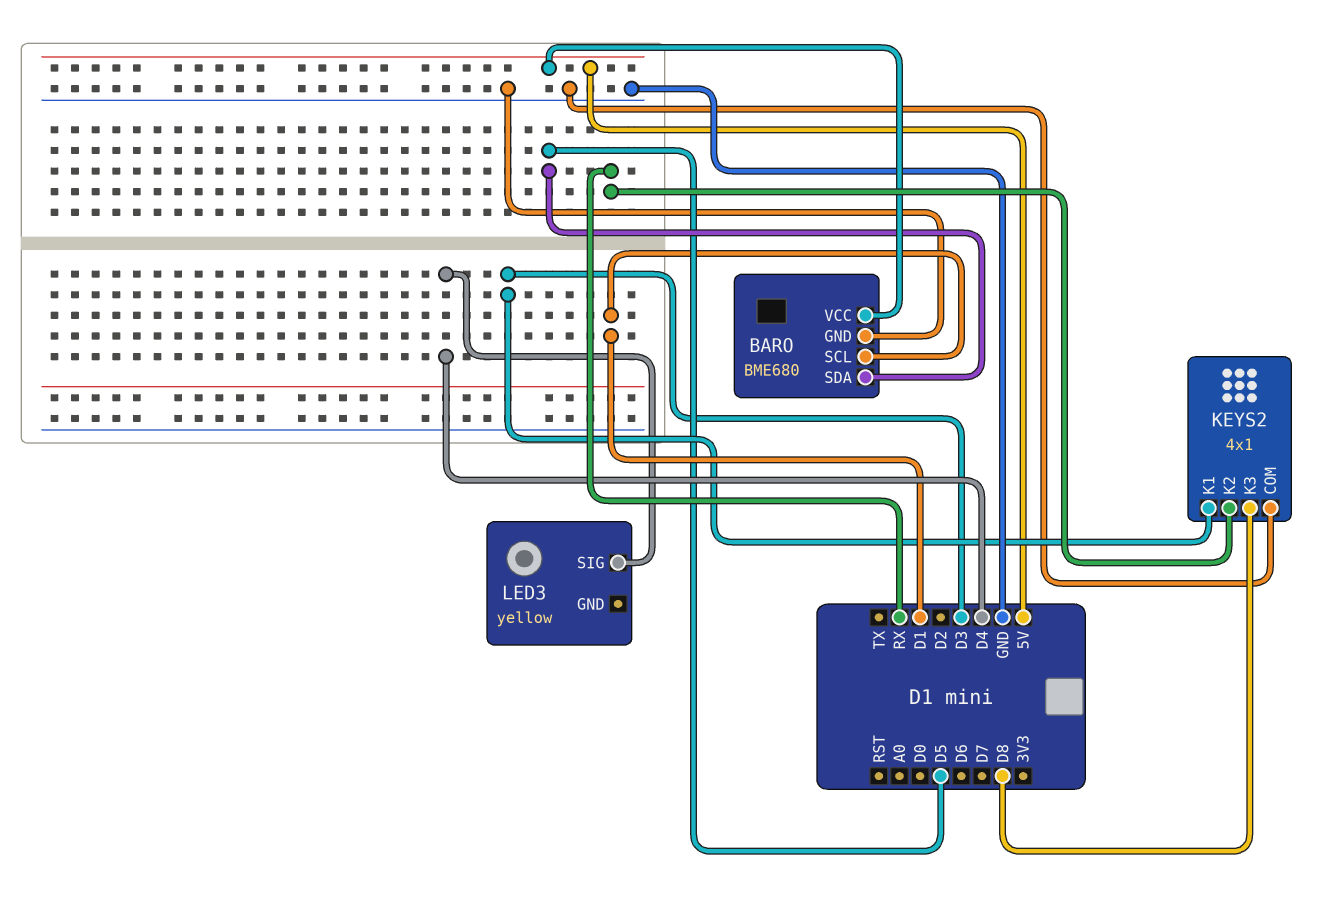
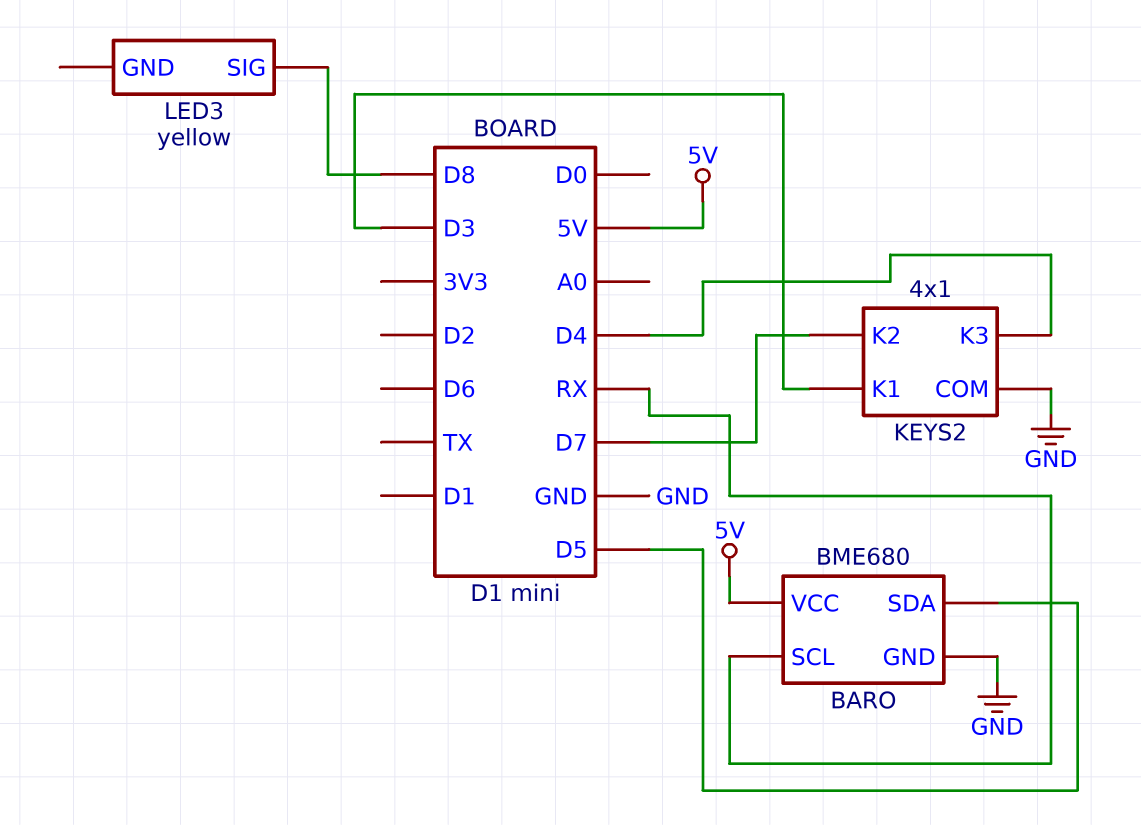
BARO pin SCL: D1 -> RX
KEYS2 pin K2: RX -> D7
KEYS2 pin K3: D8 -> D4
LED3 pin SIG: D4 -> D8

